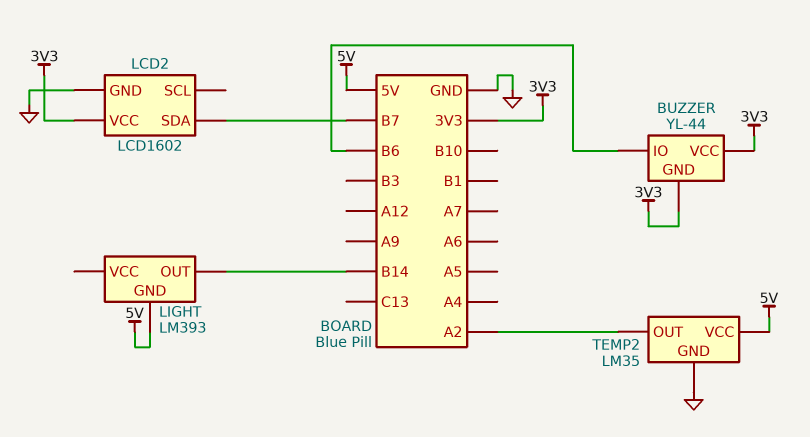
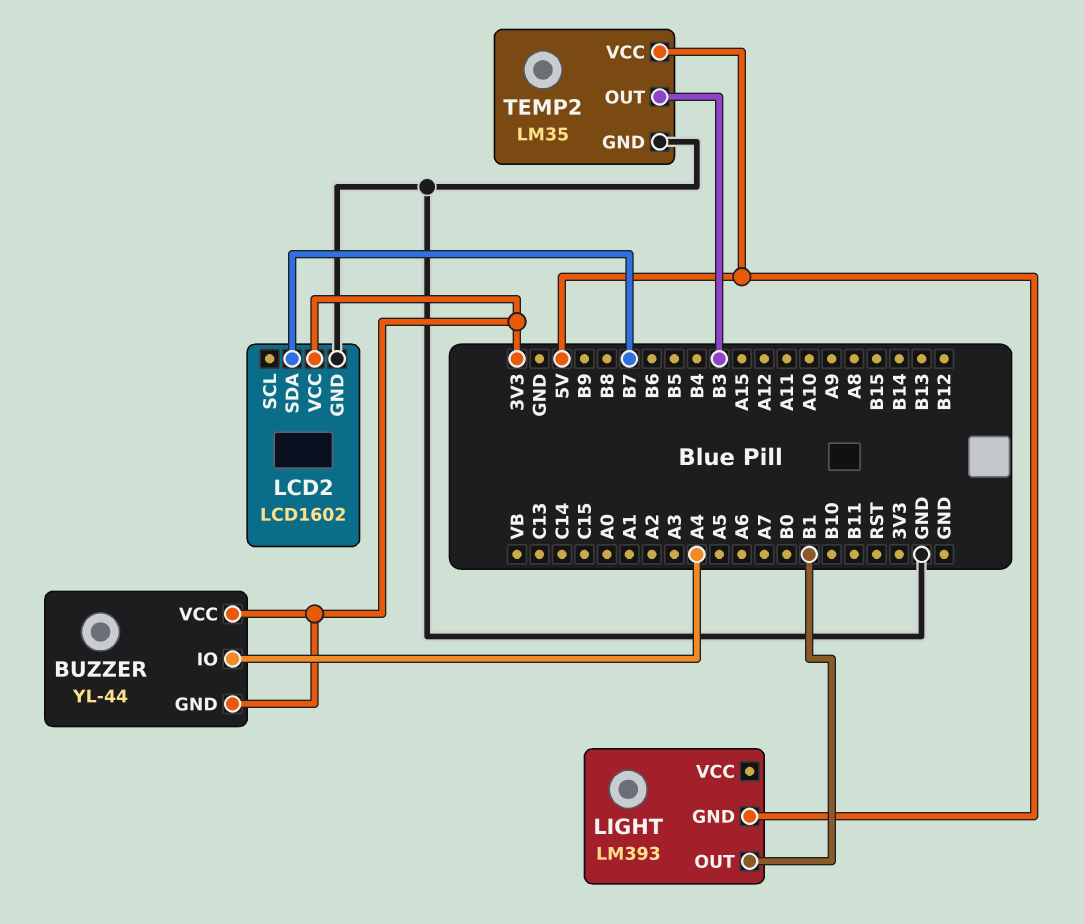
BUZZER pin IO: B6 -> A4
LIGHT pin OUT: B14 -> B1
TEMP2 pin OUT: A2 -> B3

